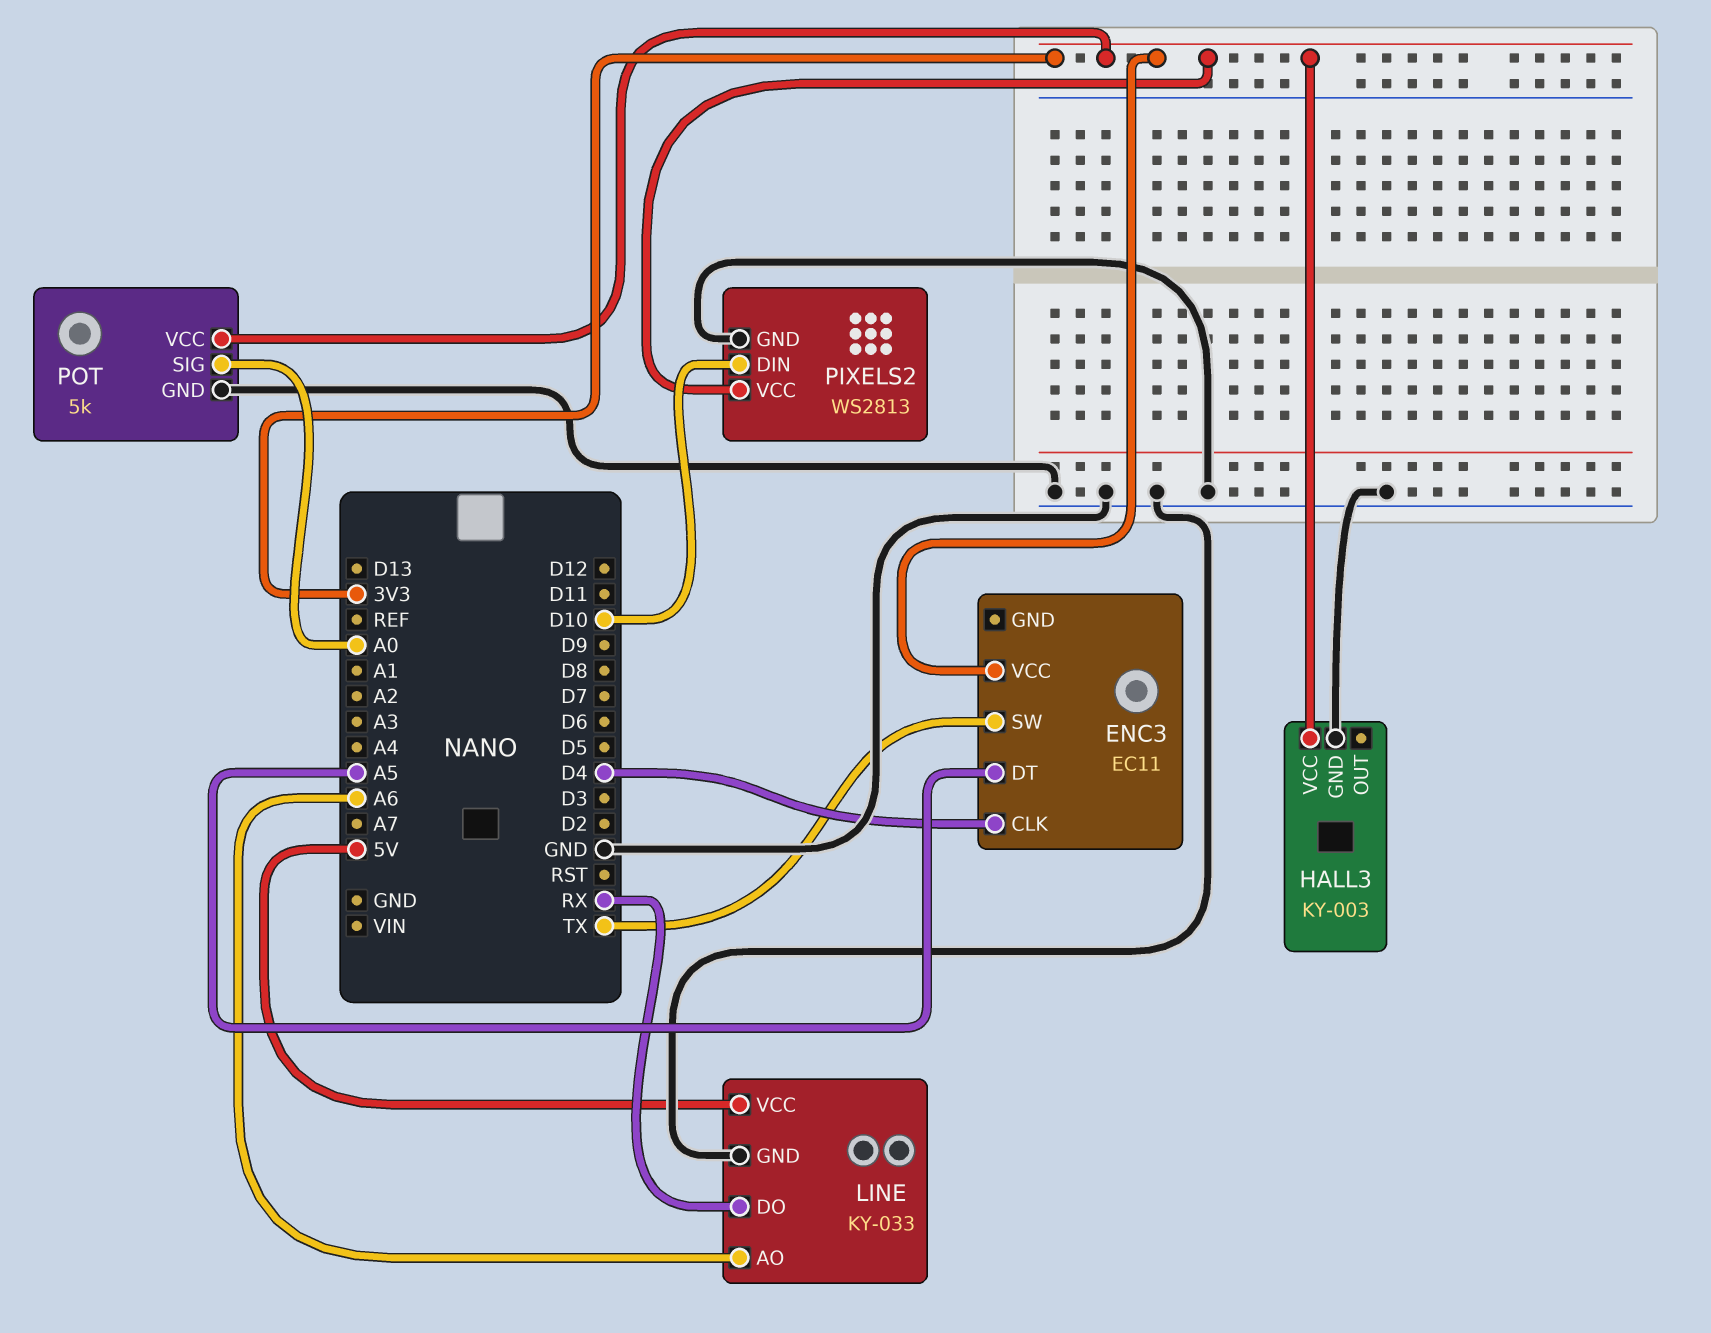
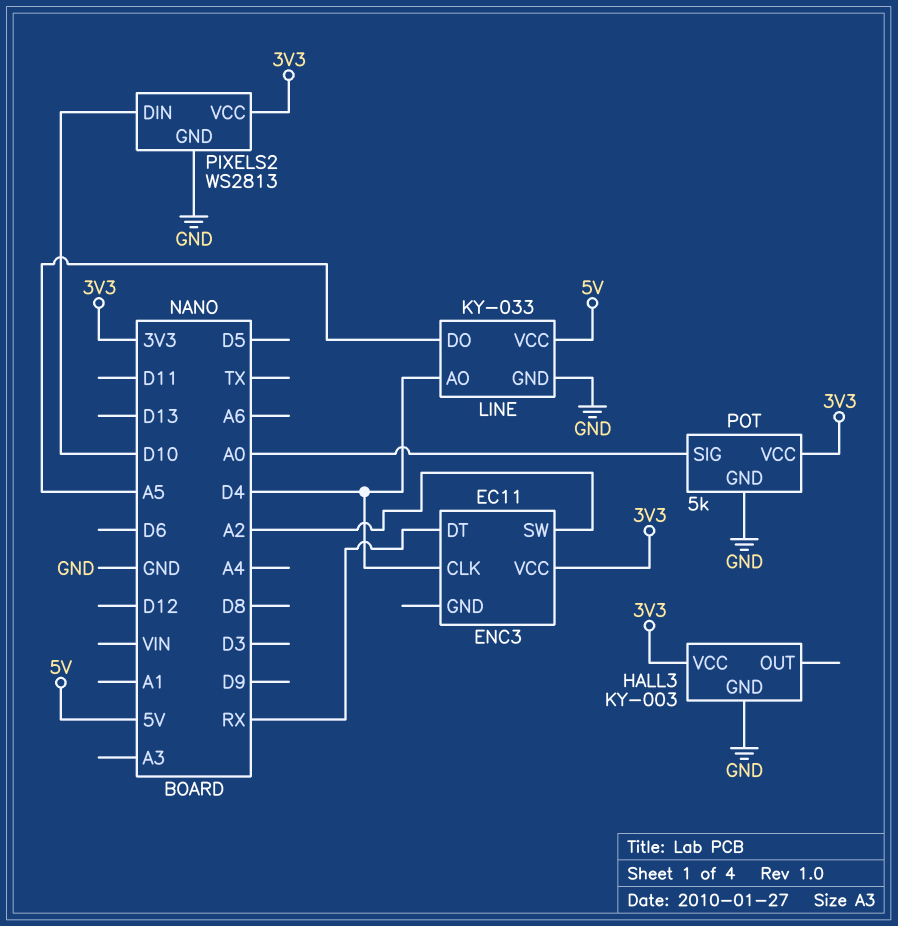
ENC3 pin DT: A5 -> RX
ENC3 pin SW: TX -> A2
LINE pin AO: A6 -> D4
LINE pin DO: RX -> A5

